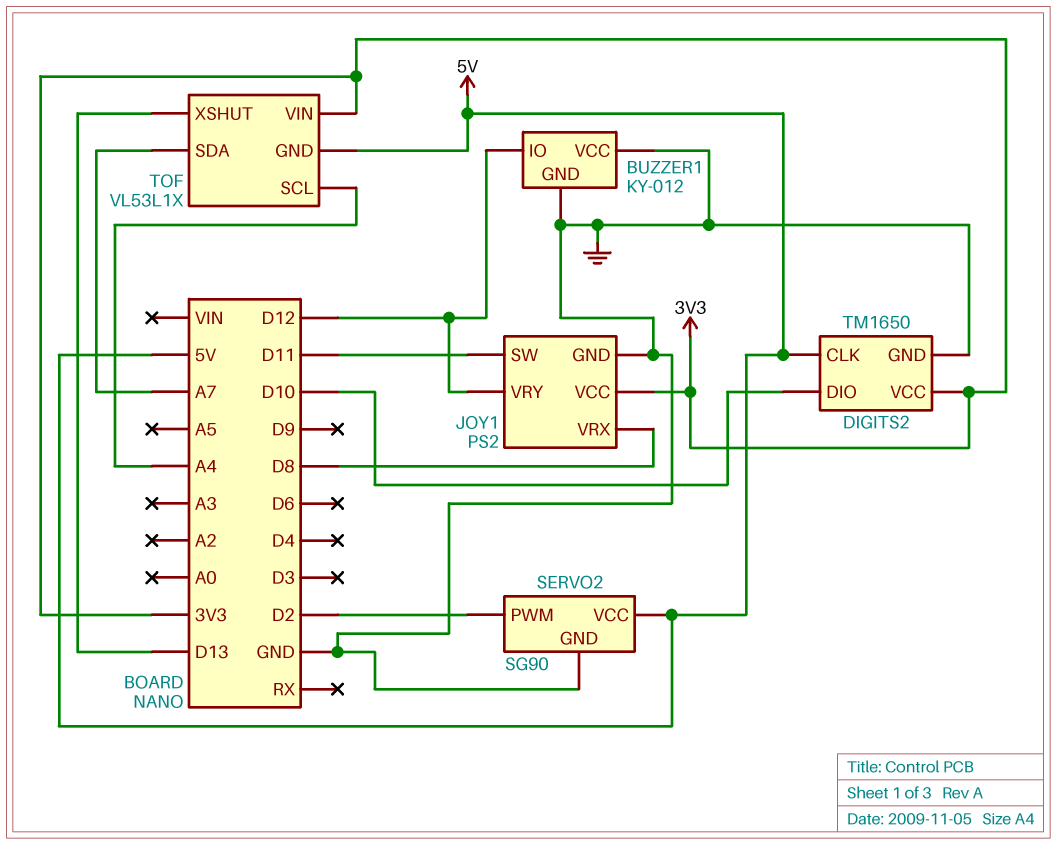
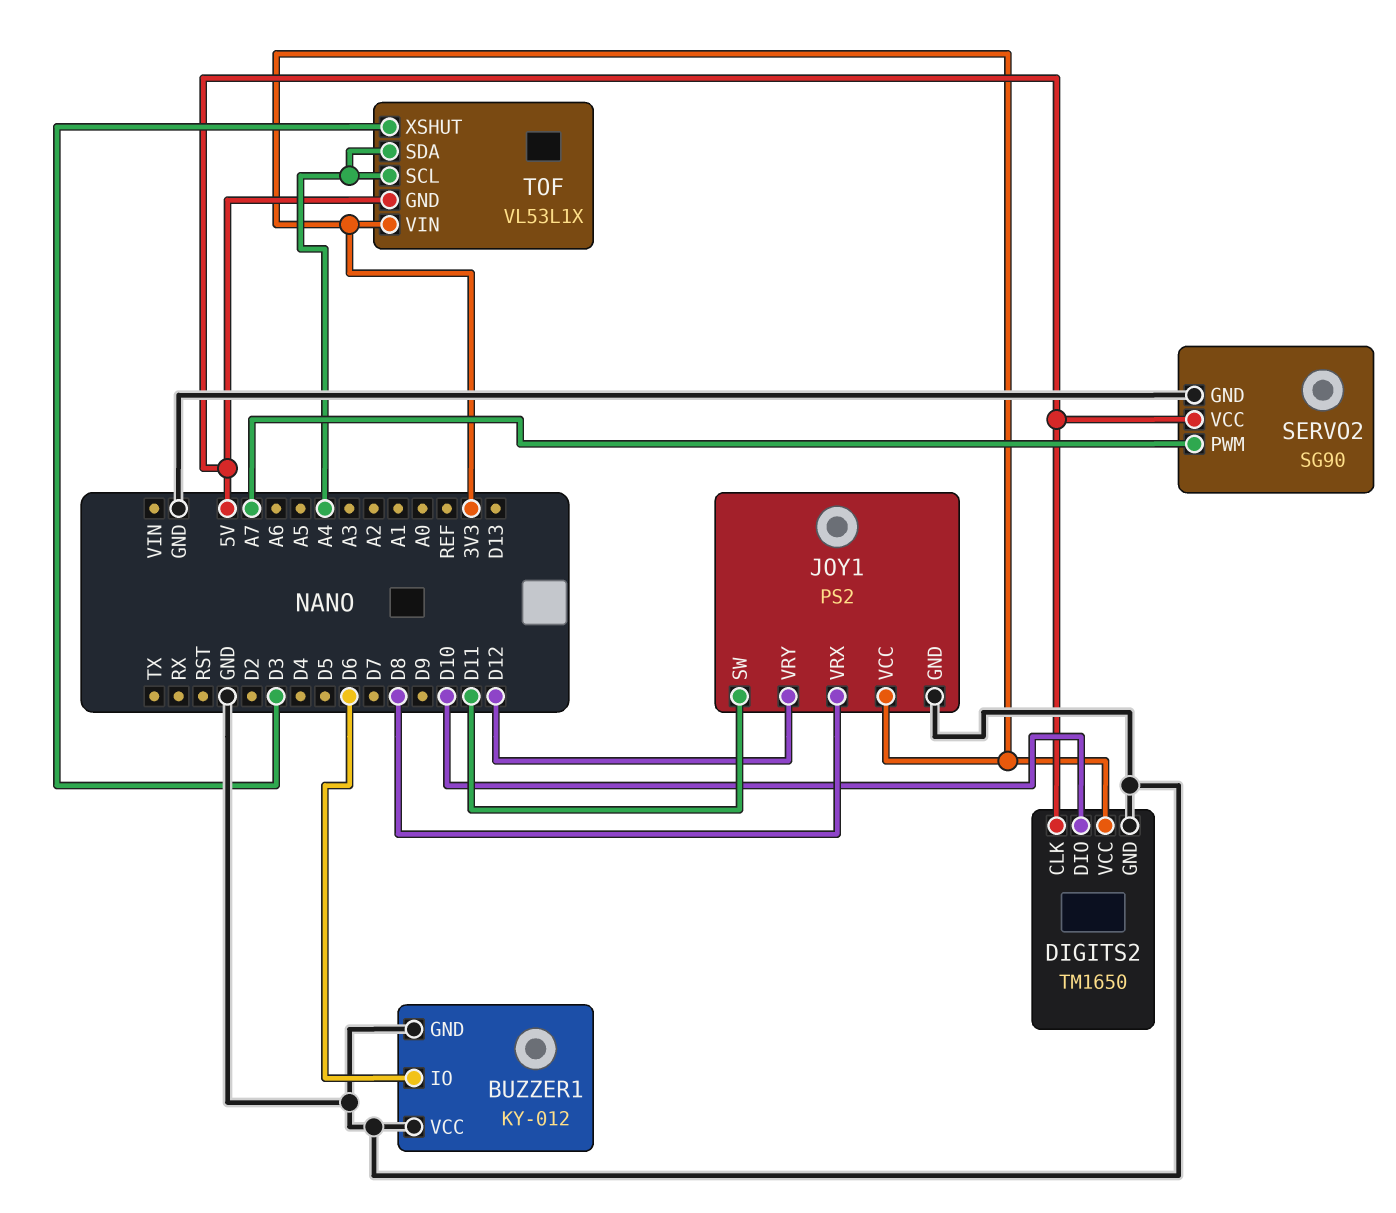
BUZZER1 pin IO: D12 -> D6
SERVO2 pin PWM: D2 -> A7
TOF pin SDA: A7 -> A4
TOF pin XSHUT: D13 -> D3

